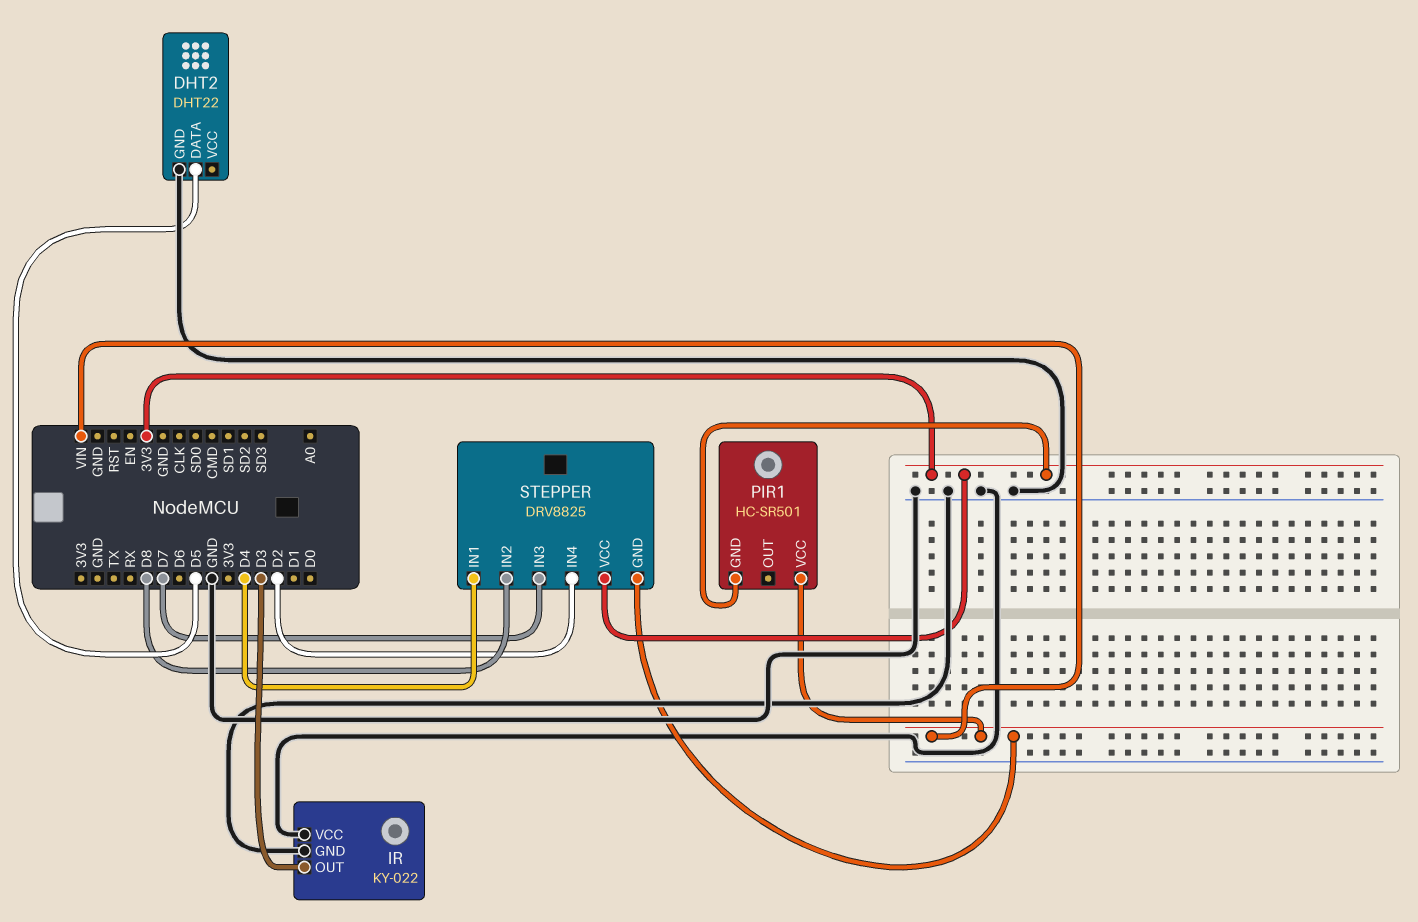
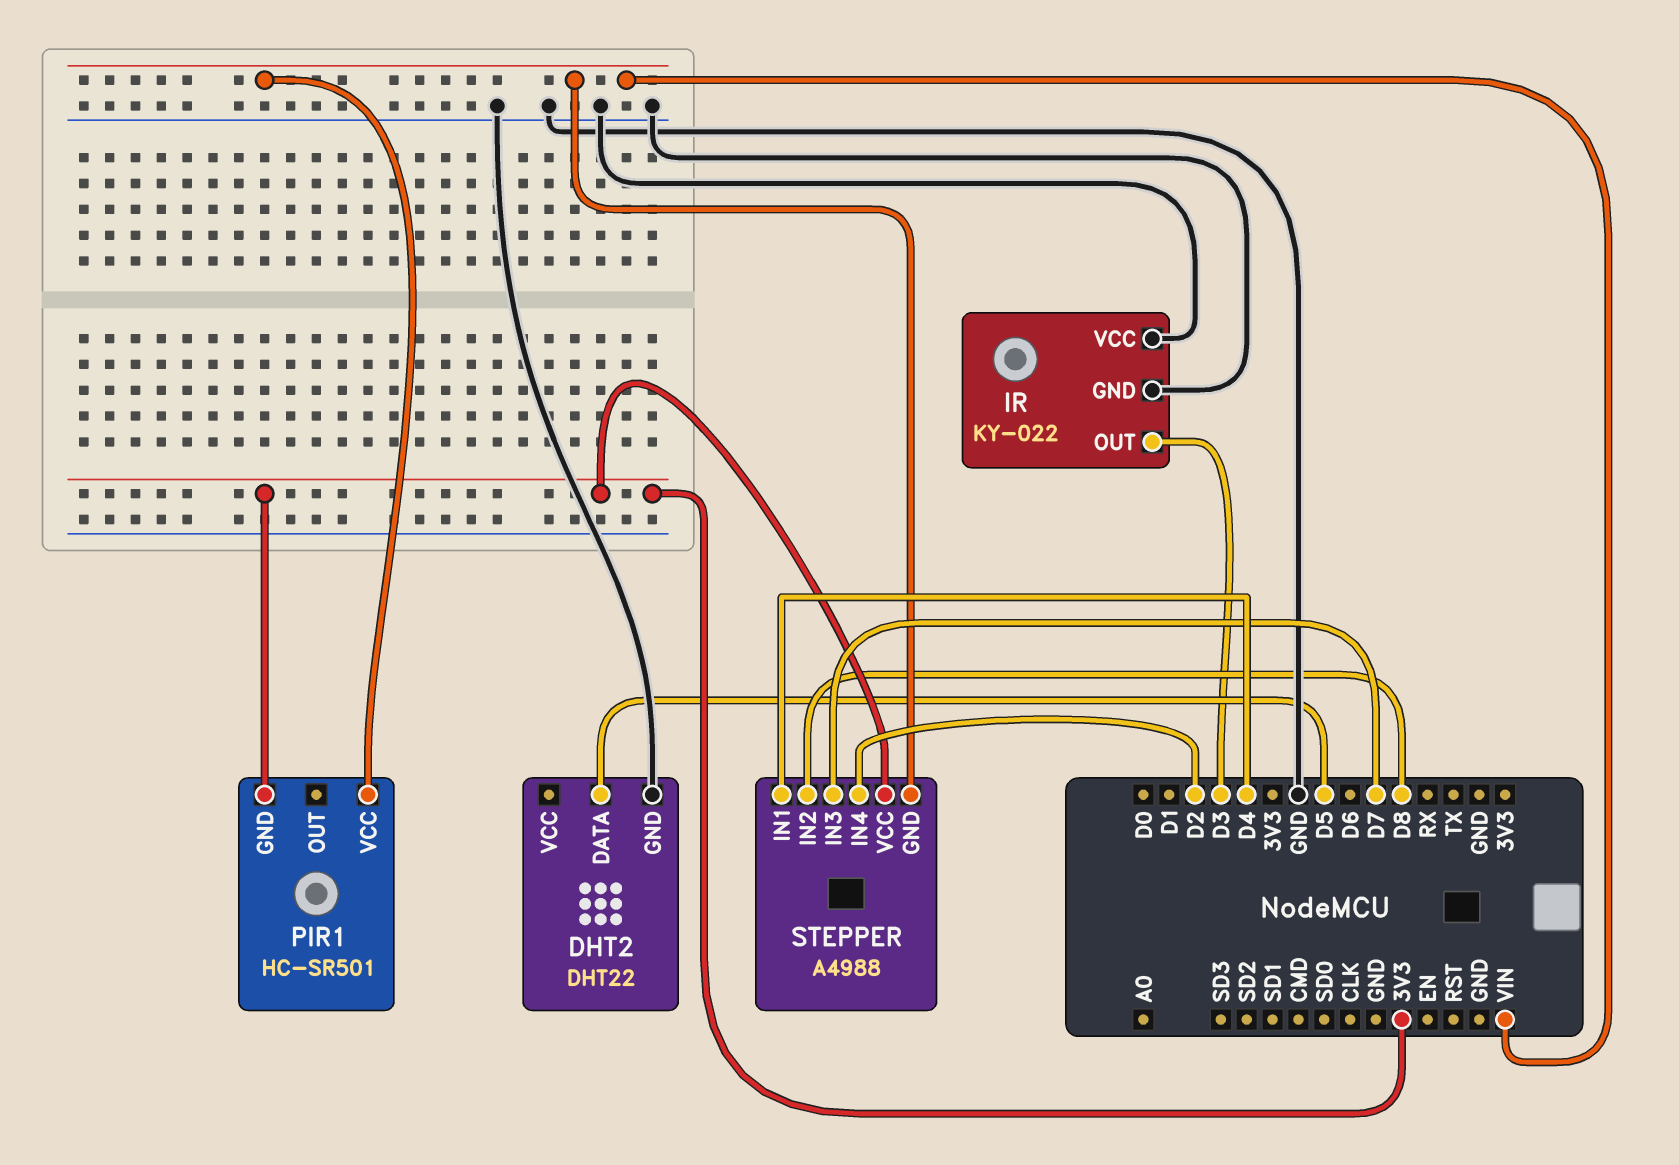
STEPPER: DRV8825 -> A4988

